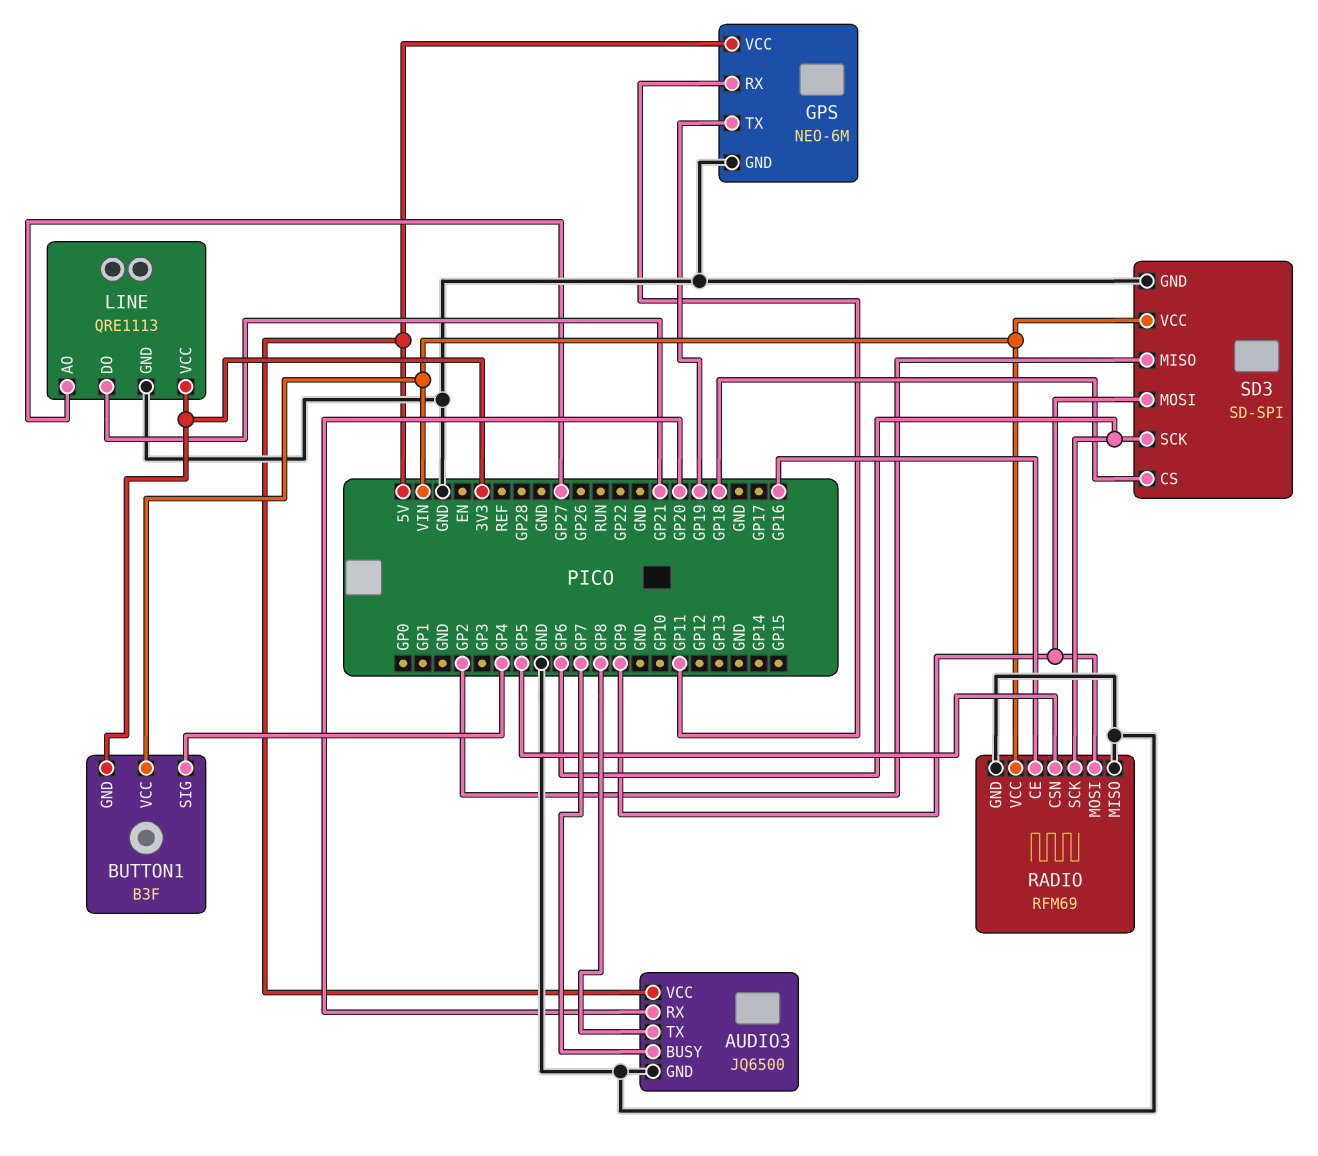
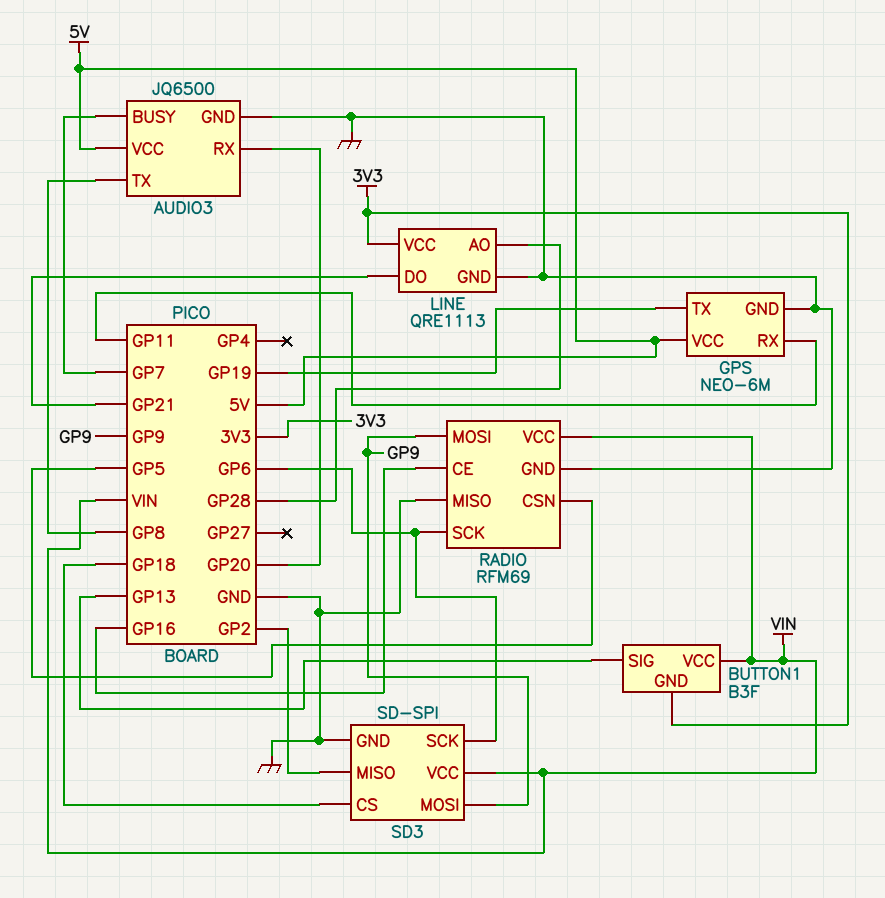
BUTTON1 pin SIG: GP4 -> GP13
LINE pin AO: GP27 -> GP28

